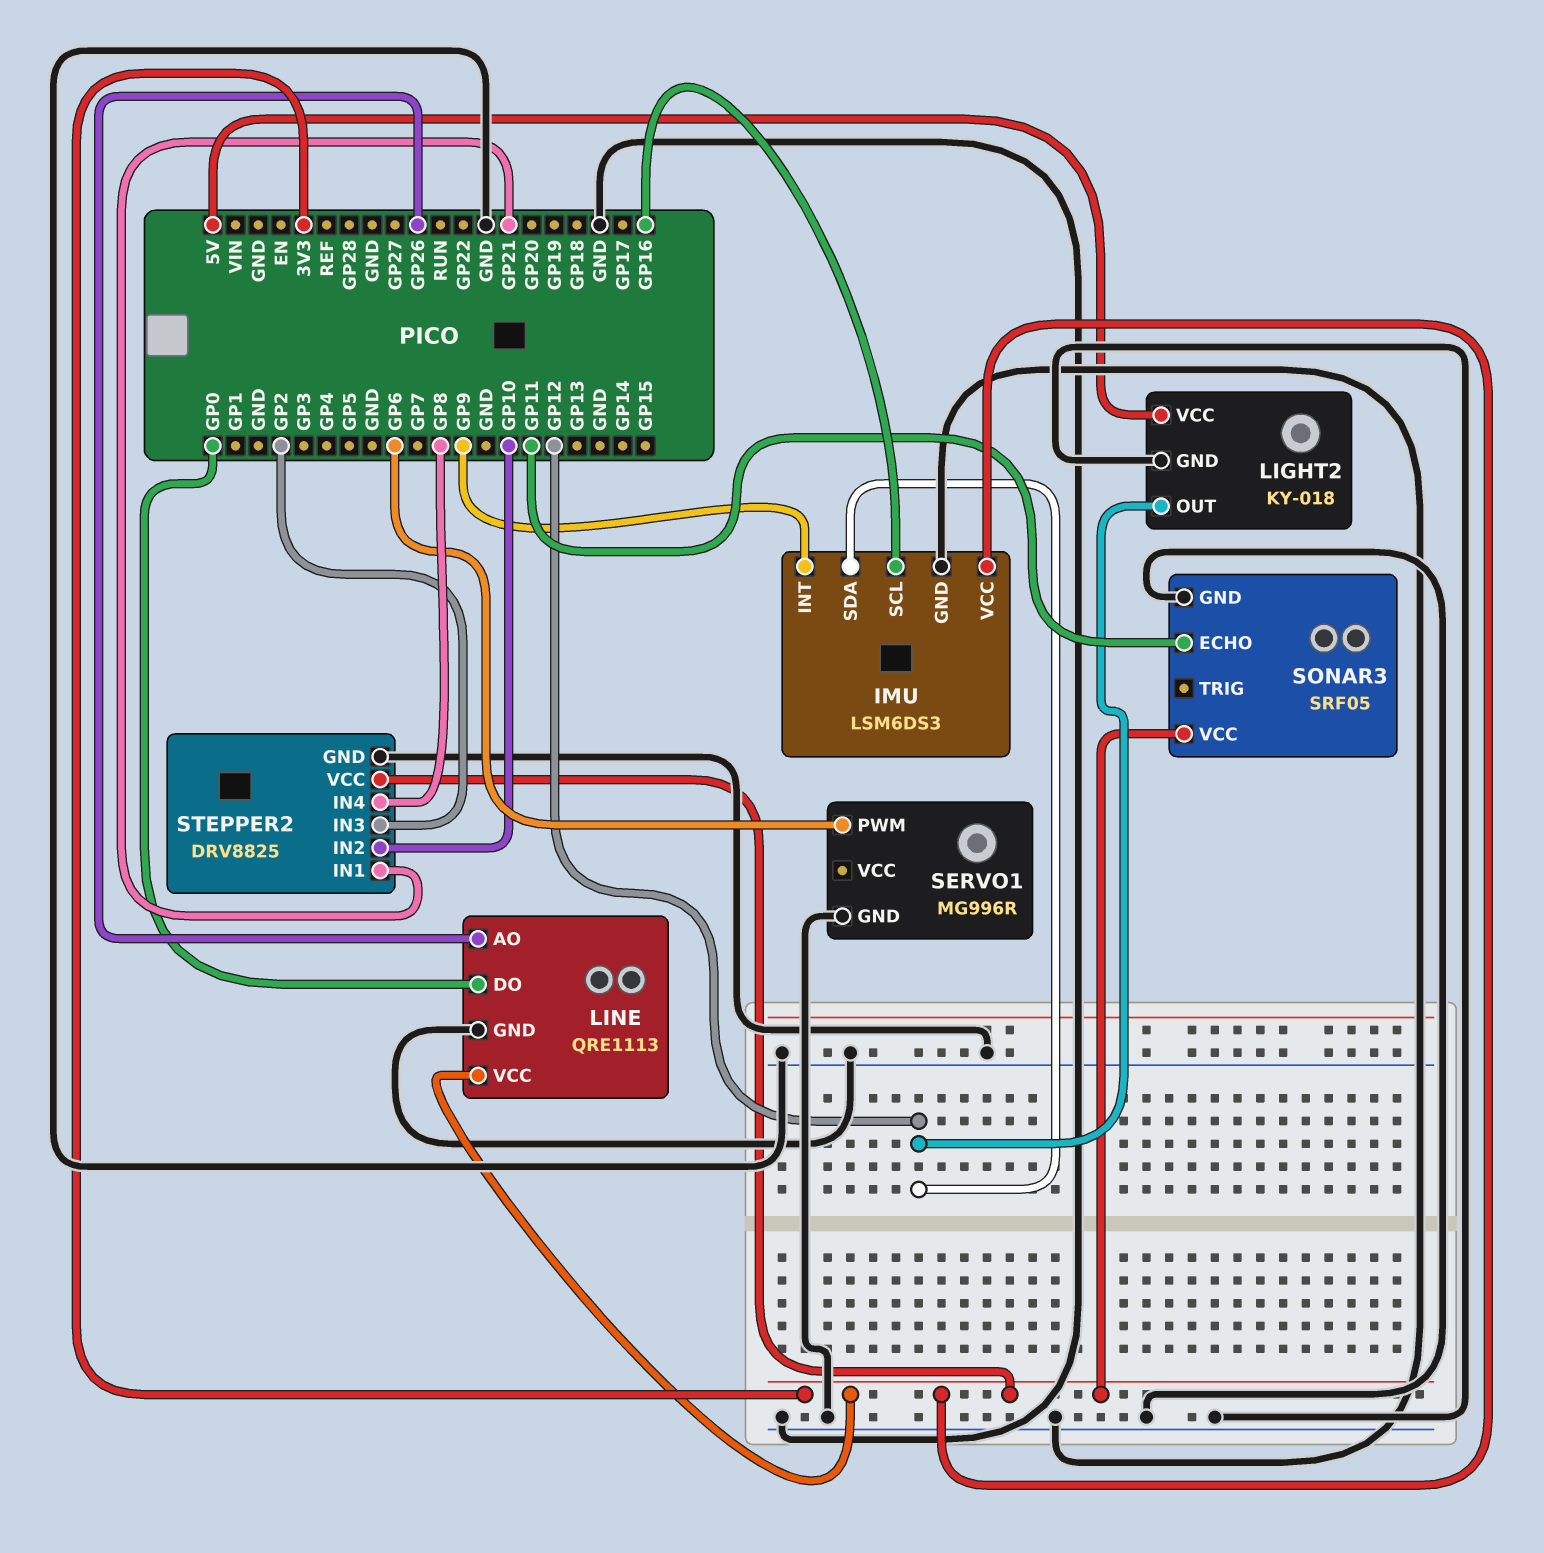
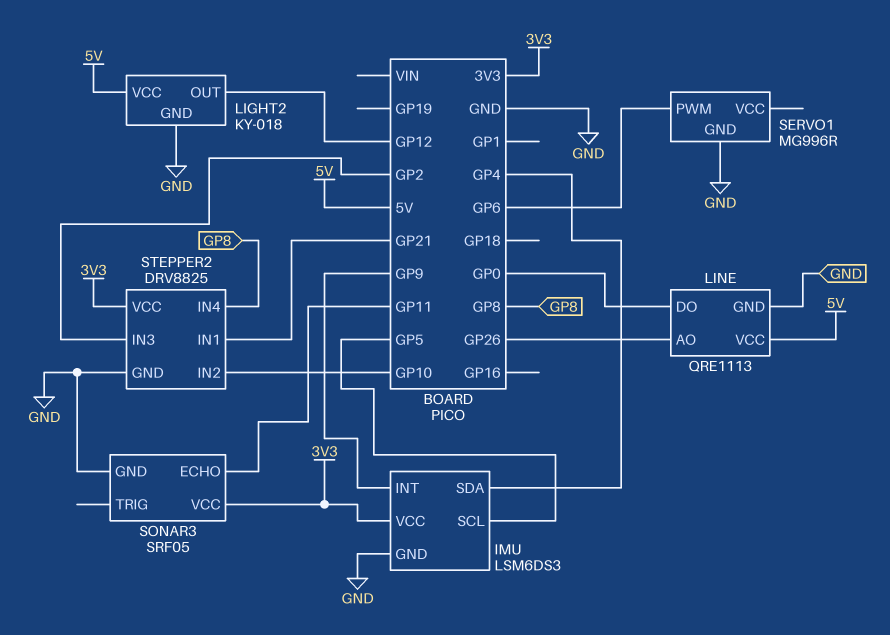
IMU pin SCL: GP16 -> GP5
IMU pin SDA: GP12 -> GP4
LINE pin VCC: 3V3 -> 5V

